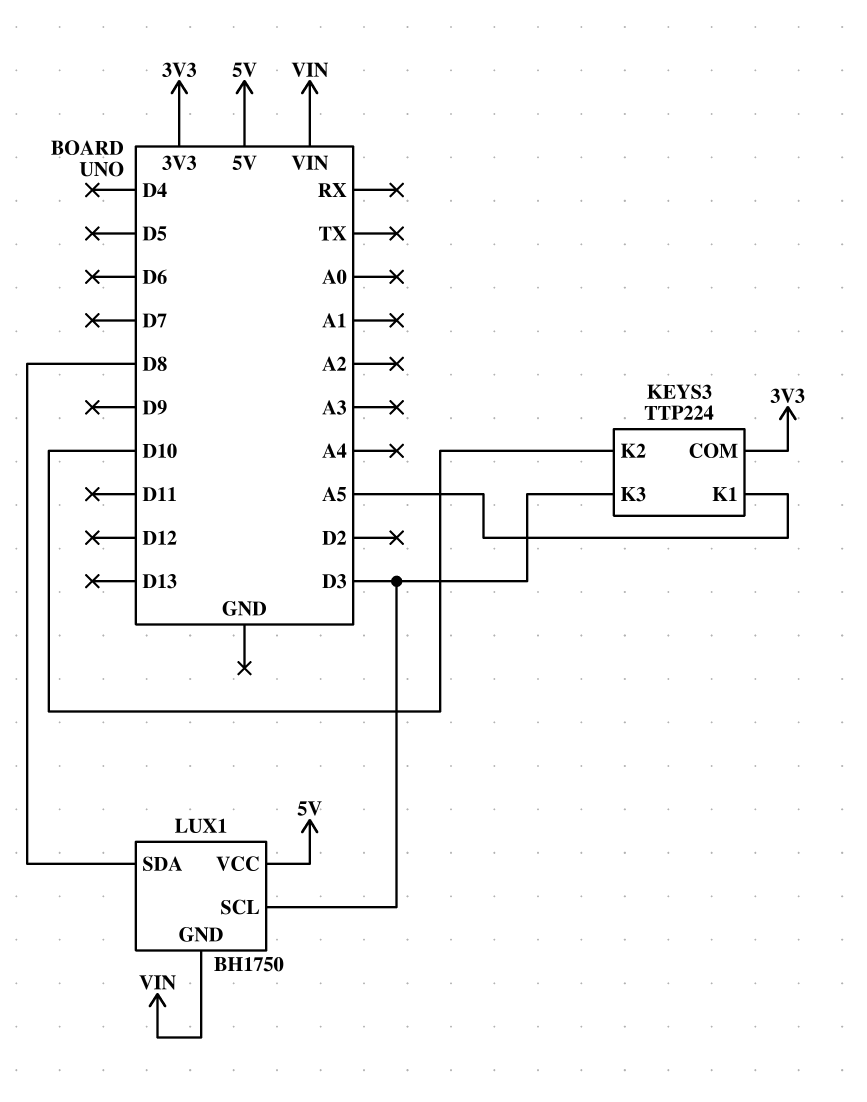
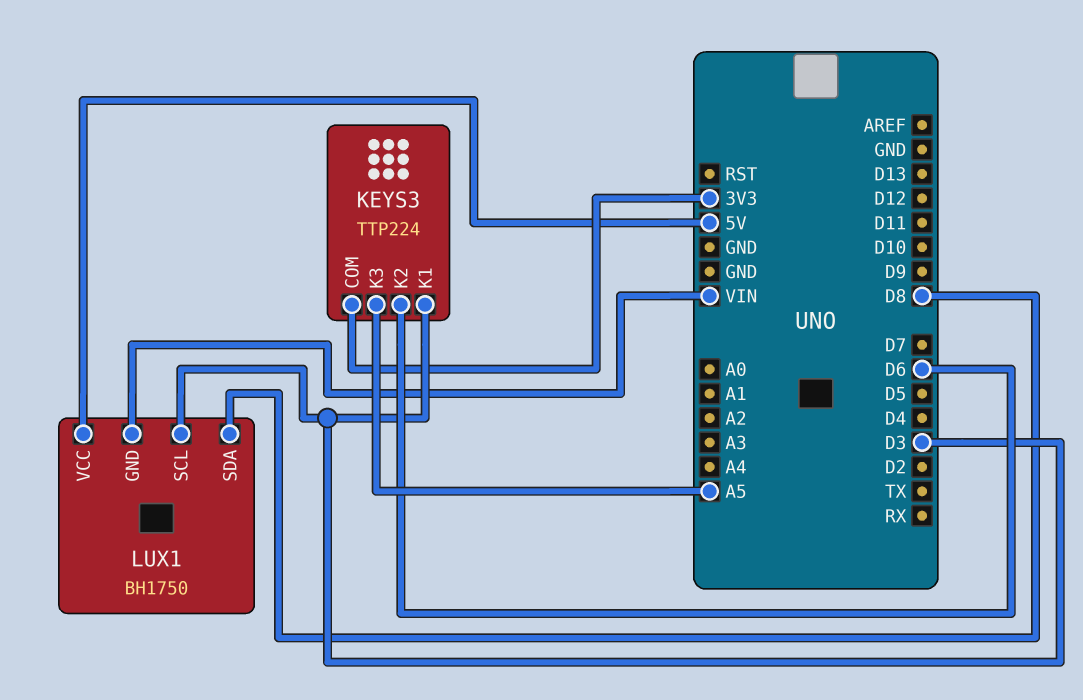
KEYS3 pin K1: A5 -> D3
KEYS3 pin K2: D10 -> D6
KEYS3 pin K3: D3 -> A5

